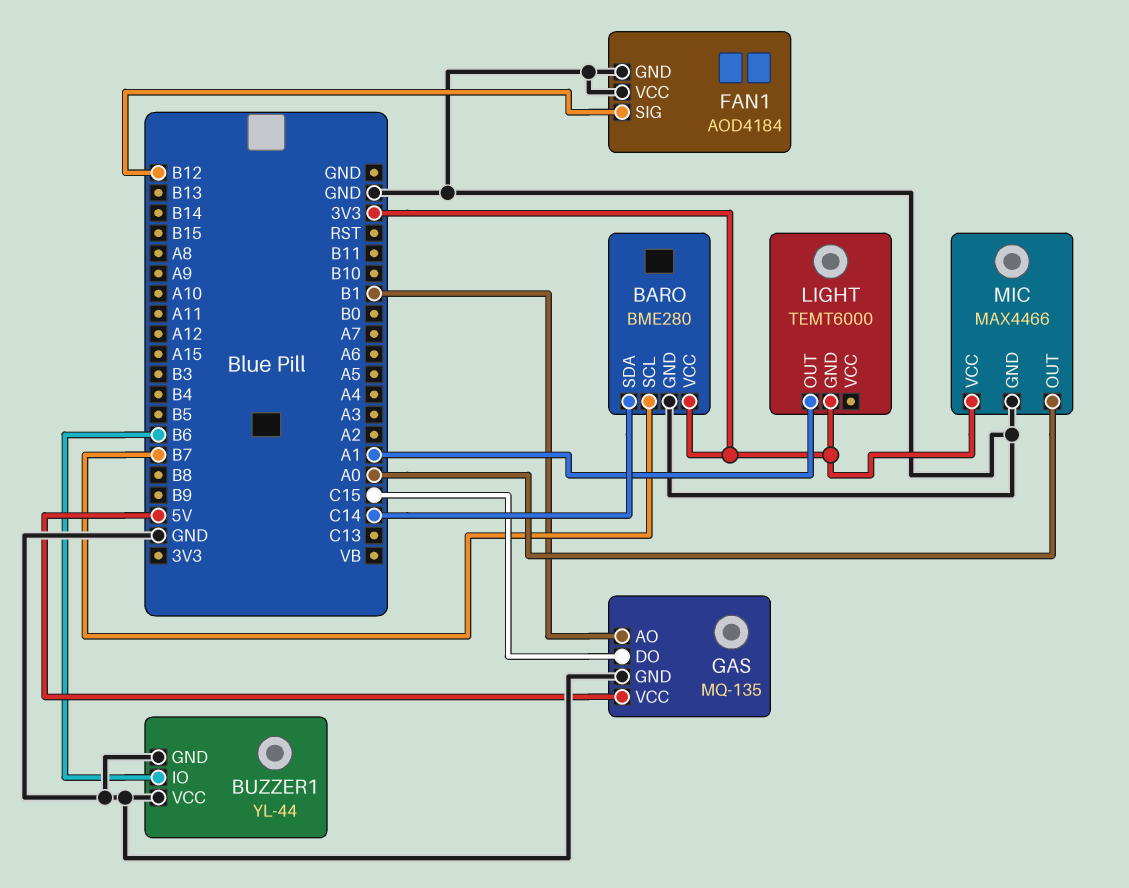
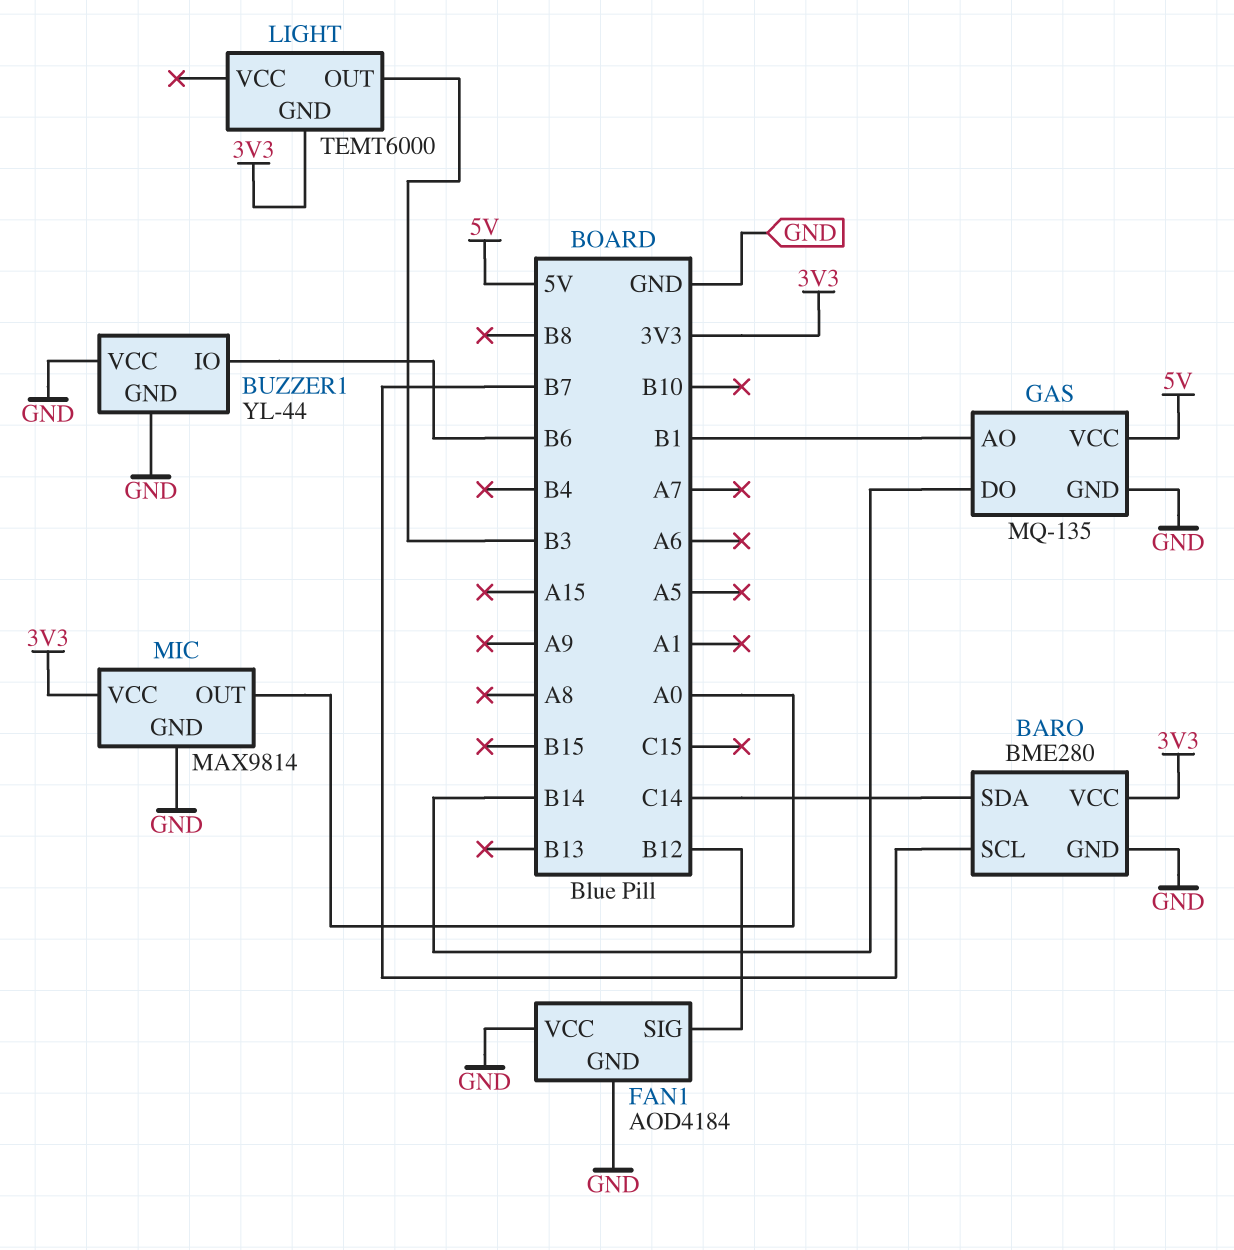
GAS pin DO: C15 -> B14
LIGHT pin OUT: A1 -> B3
MIC: MAX4466 -> MAX9814

